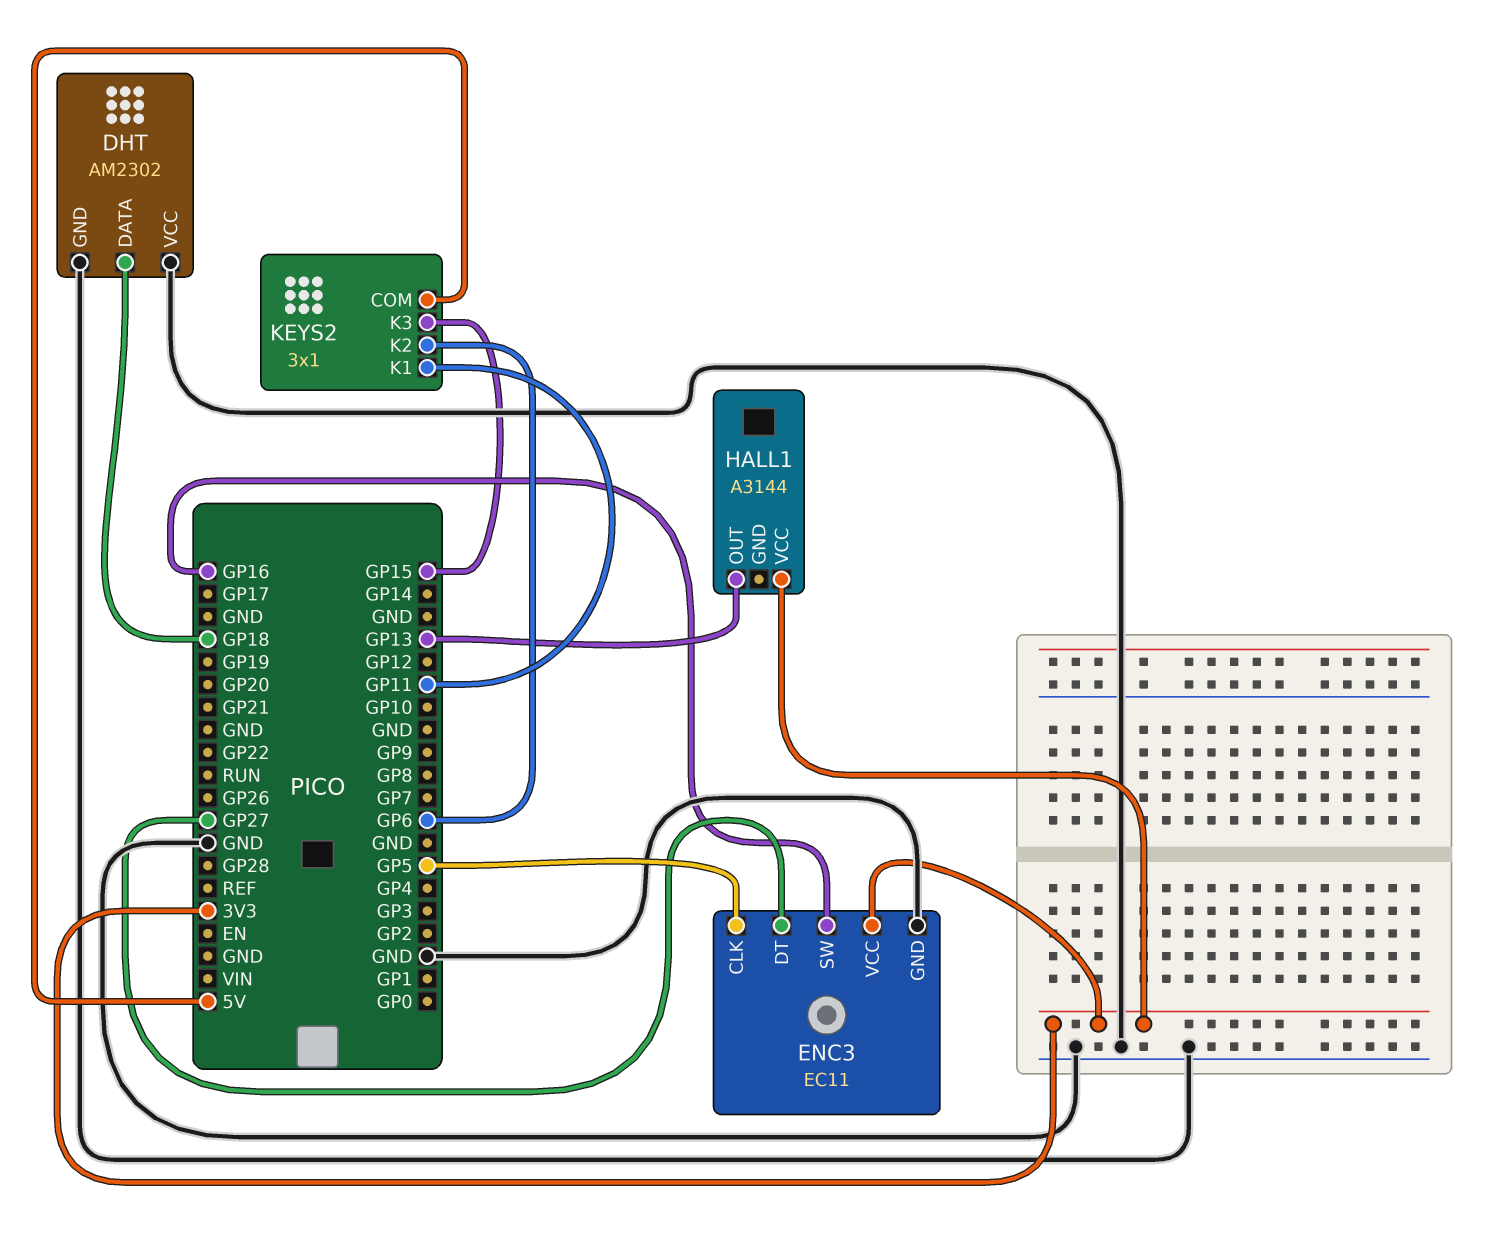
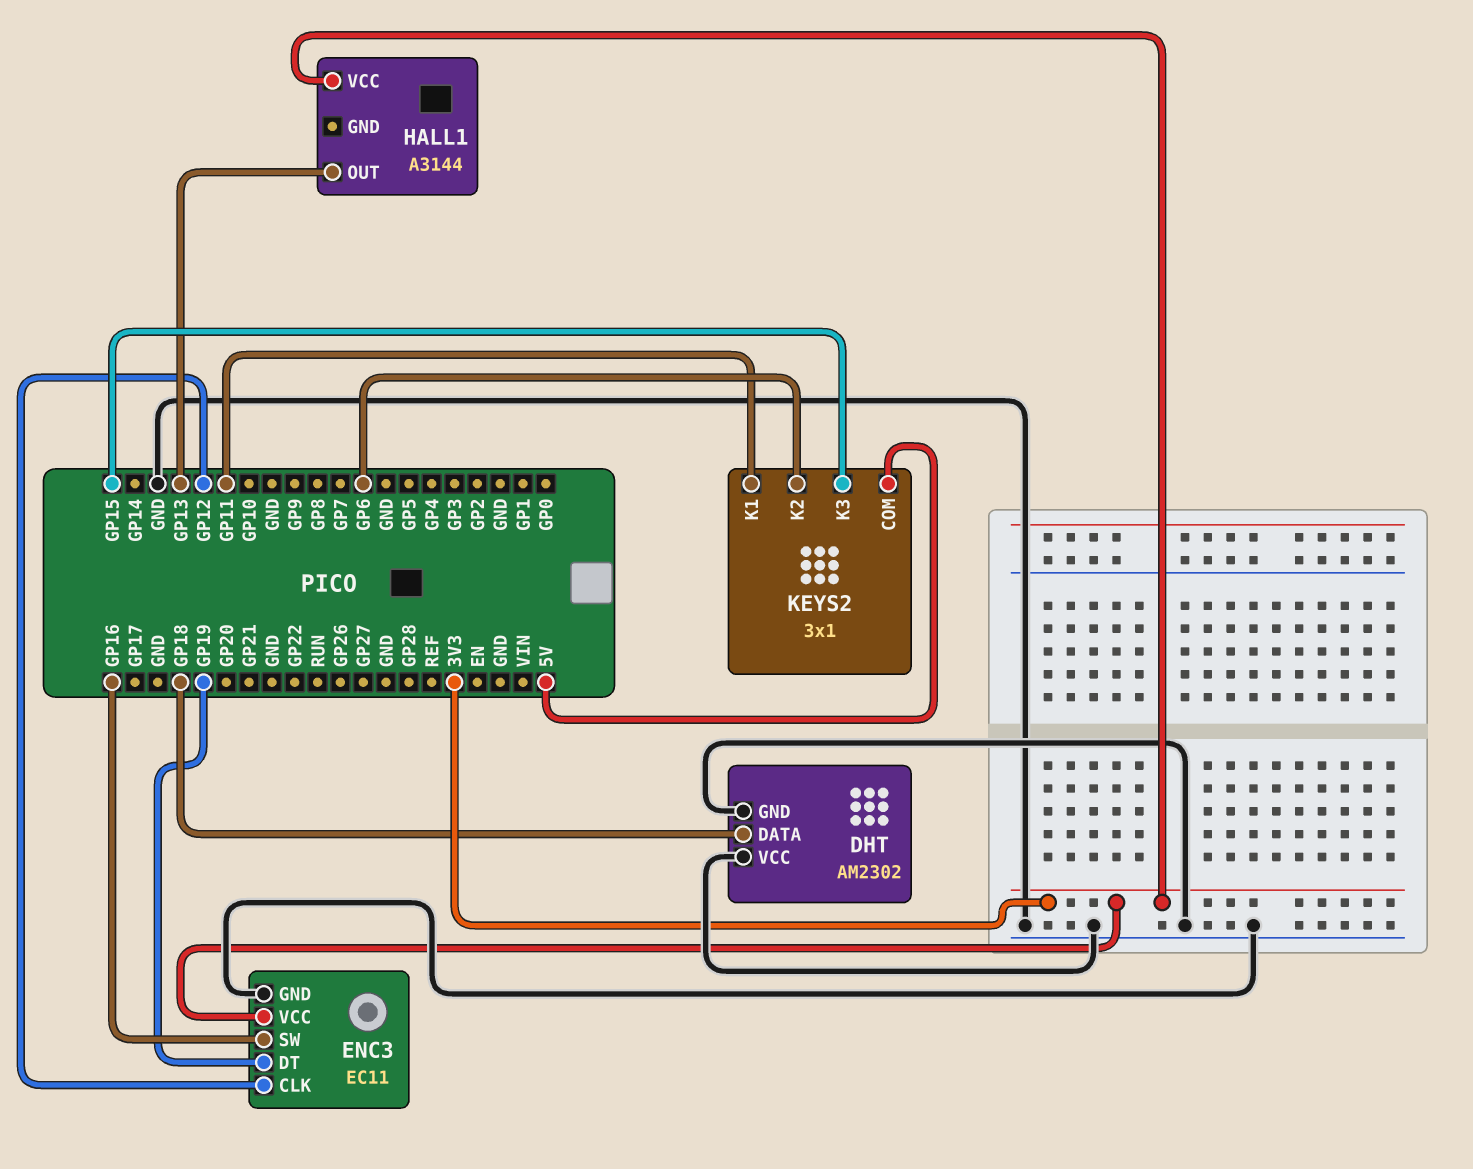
ENC3 pin CLK: GP5 -> GP12
ENC3 pin DT: GP27 -> GP19

